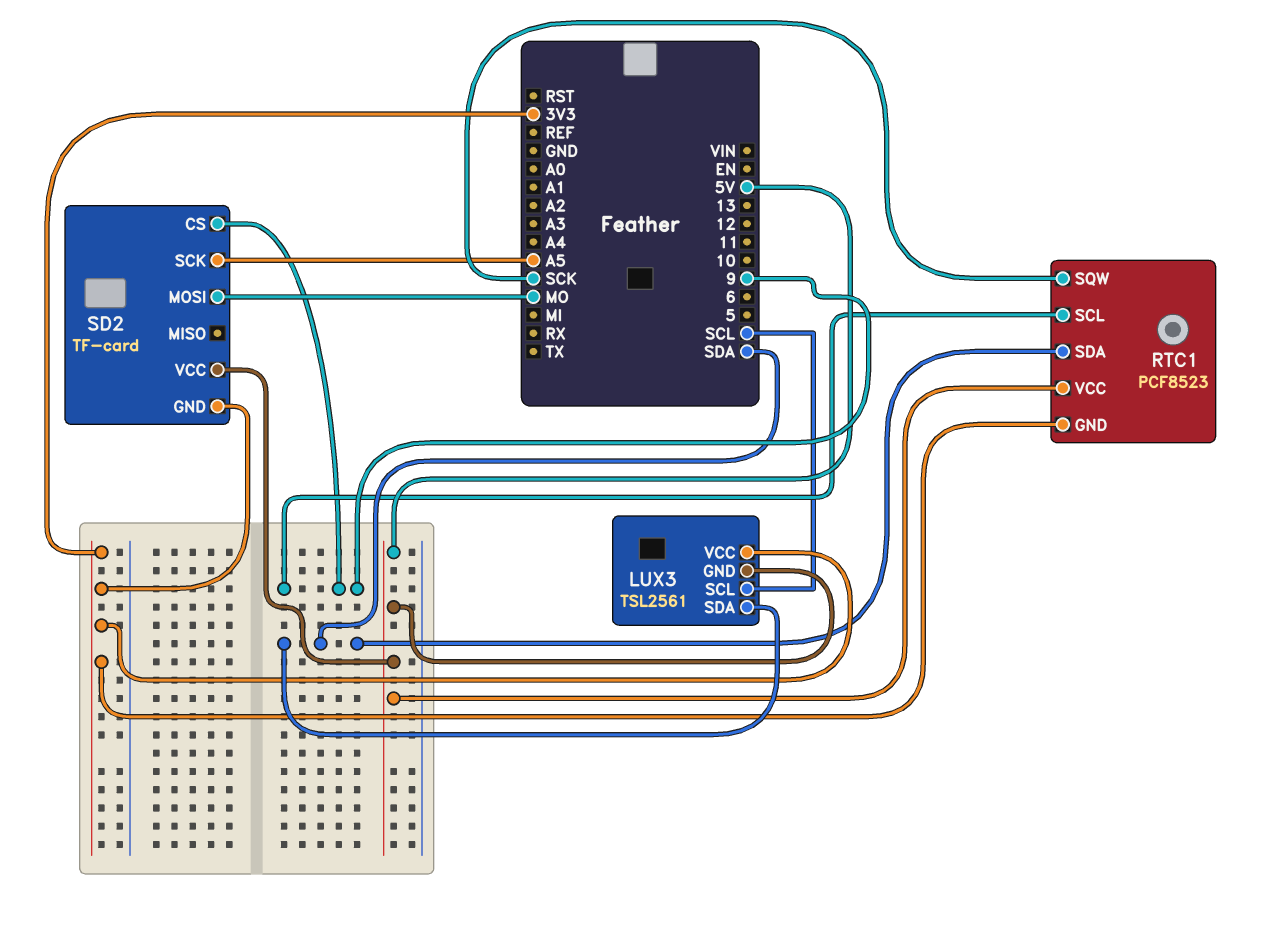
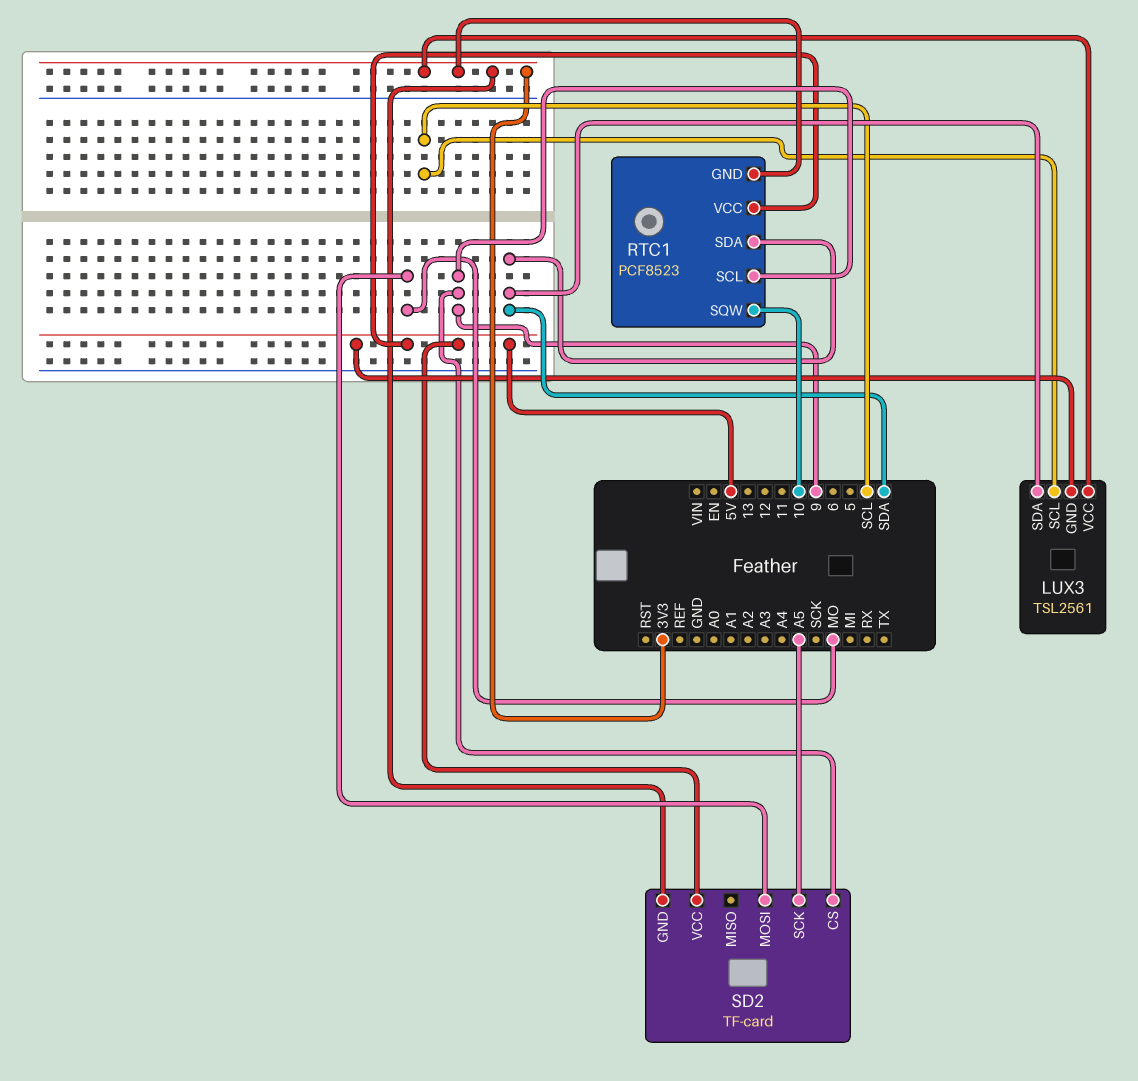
RTC1 pin SQW: SCK -> 10

